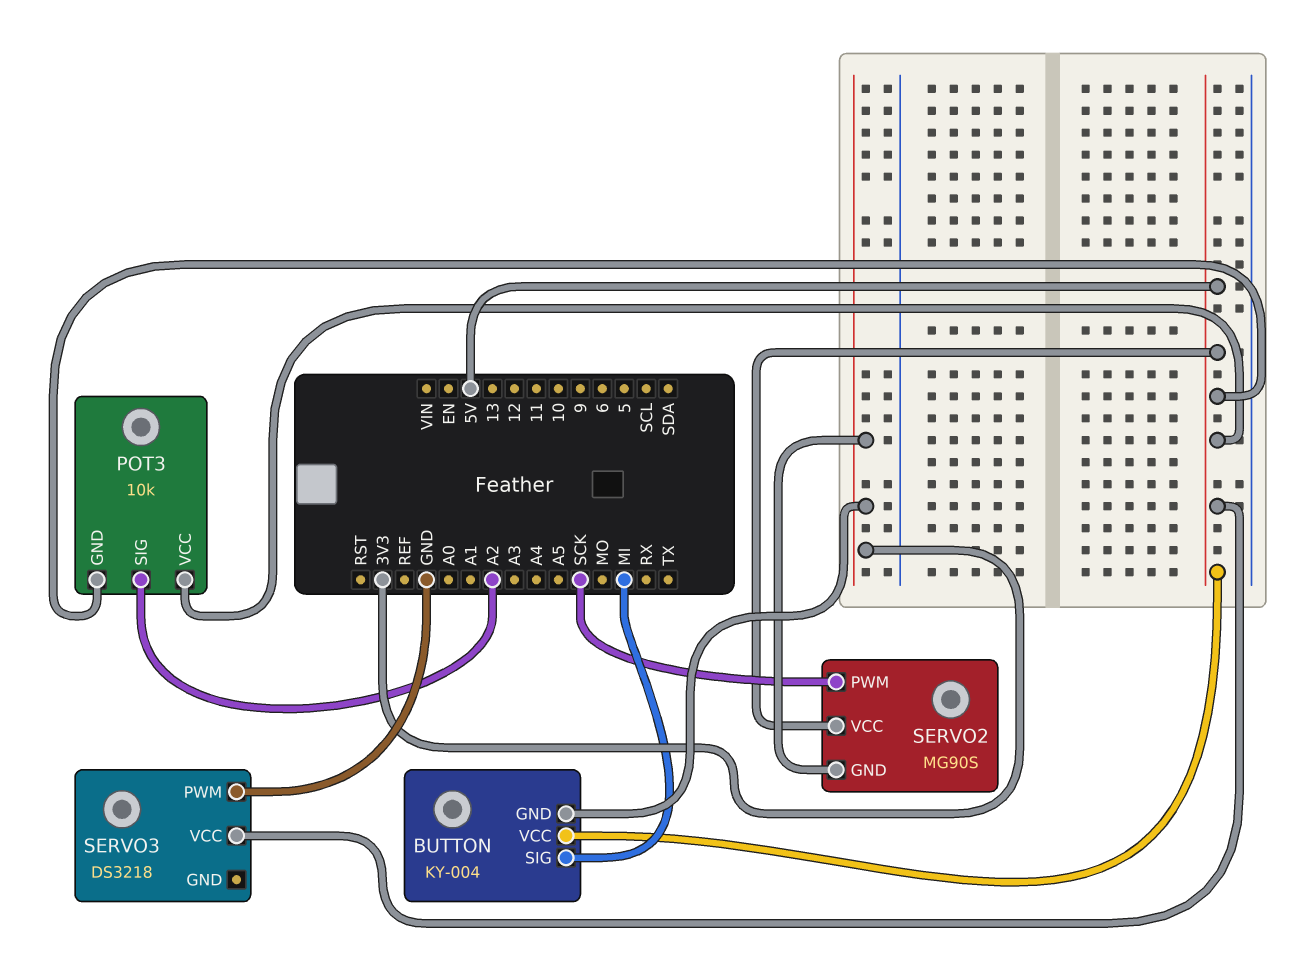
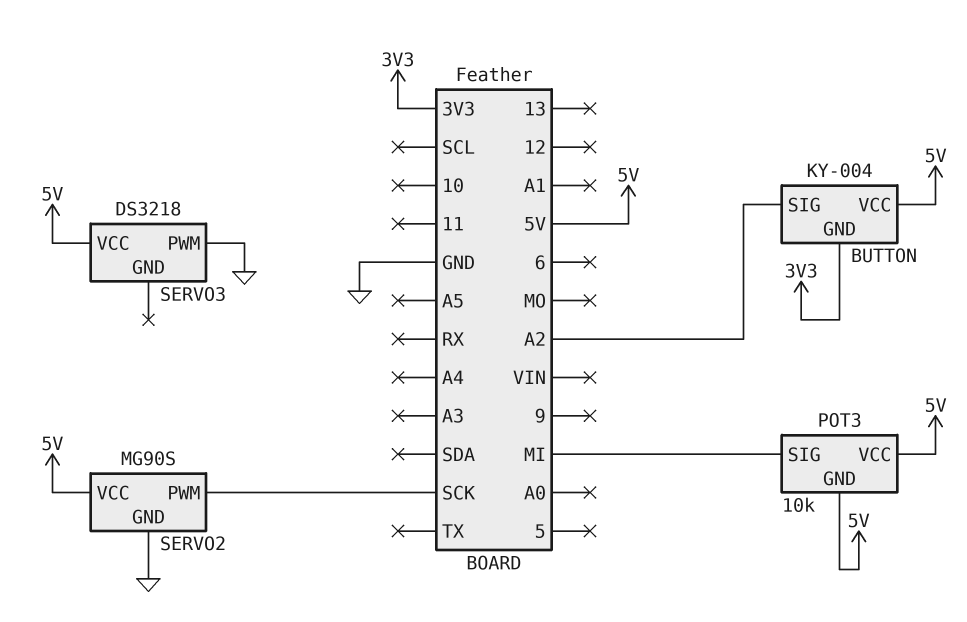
BUTTON pin SIG: MI -> A2
POT3 pin SIG: A2 -> MI
SERVO2 pin GND: 3V3 -> GND

